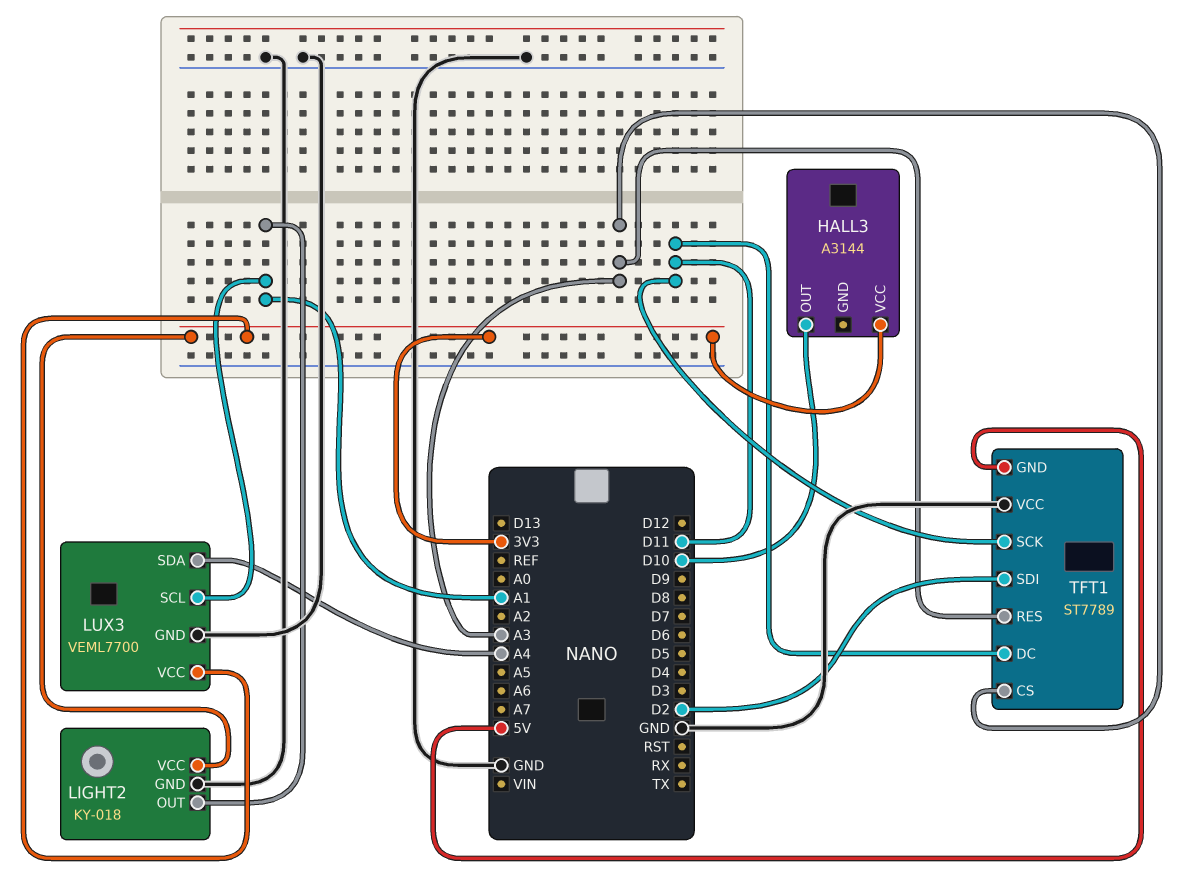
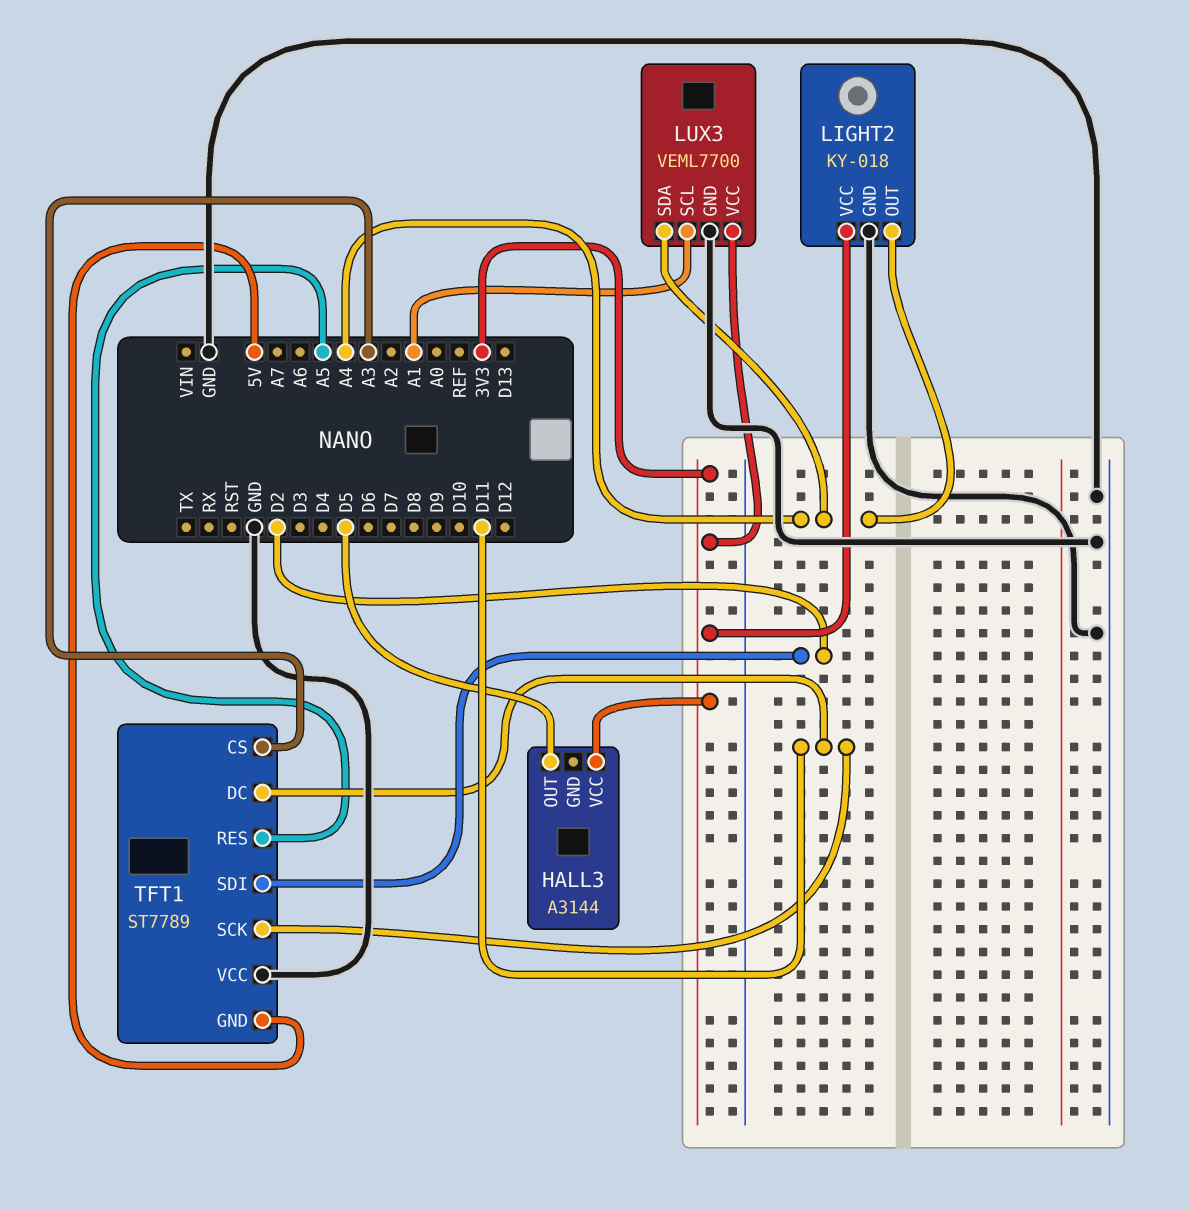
HALL3 pin OUT: D10 -> D5
LIGHT2 pin OUT: A1 -> A4
TFT1 pin RES: A3 -> A5

